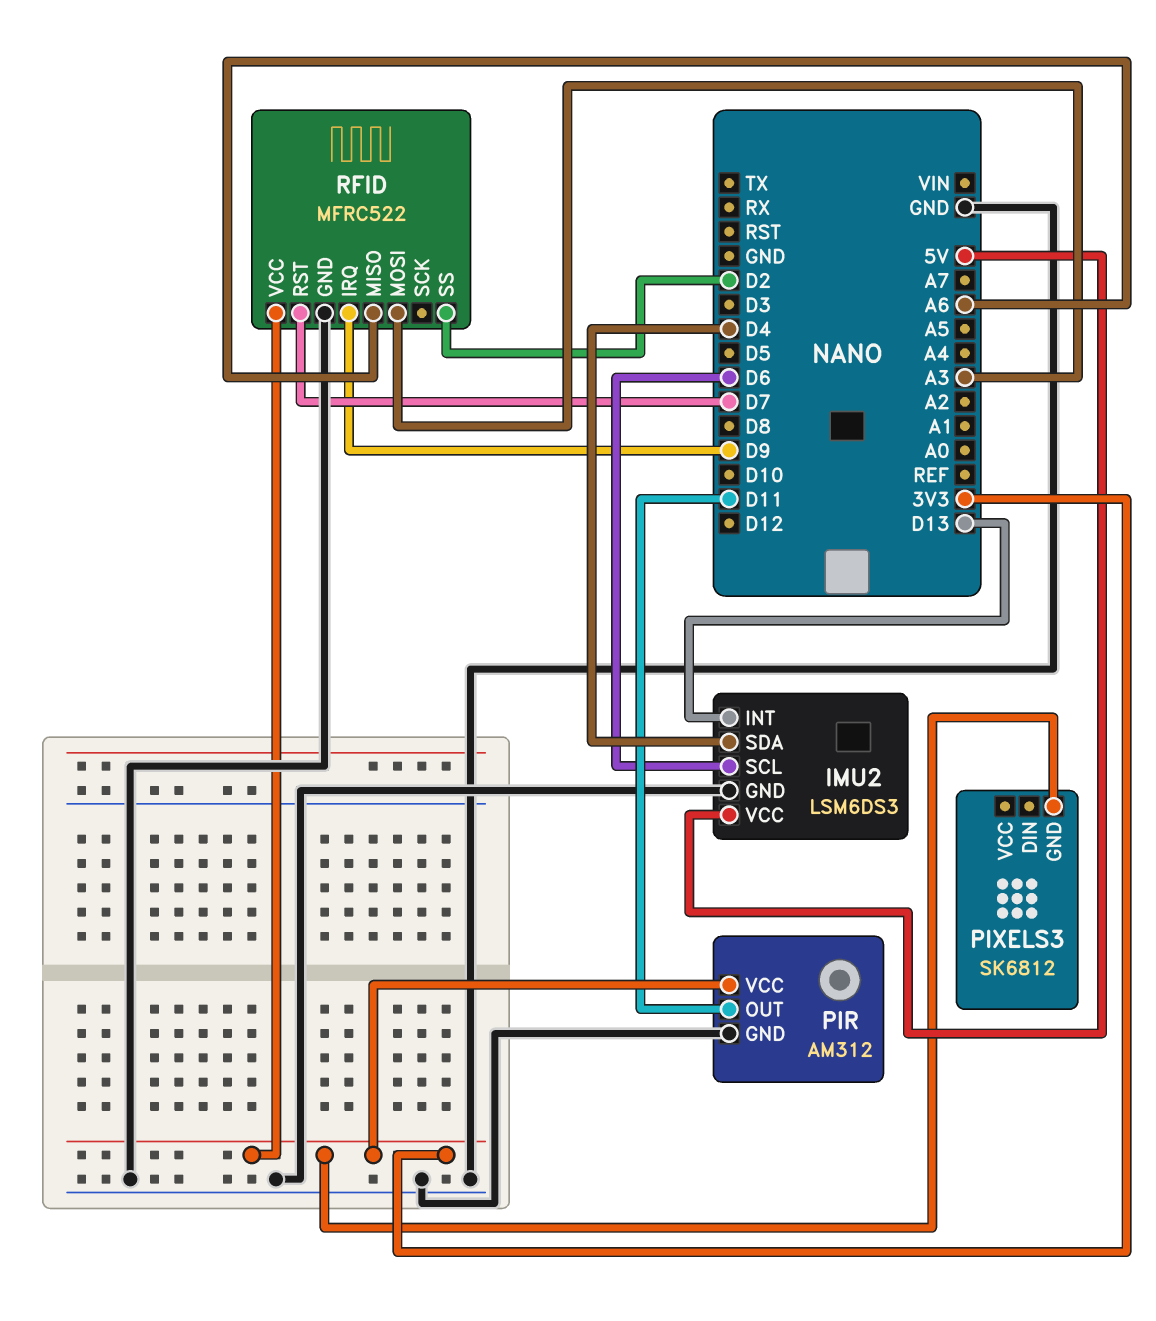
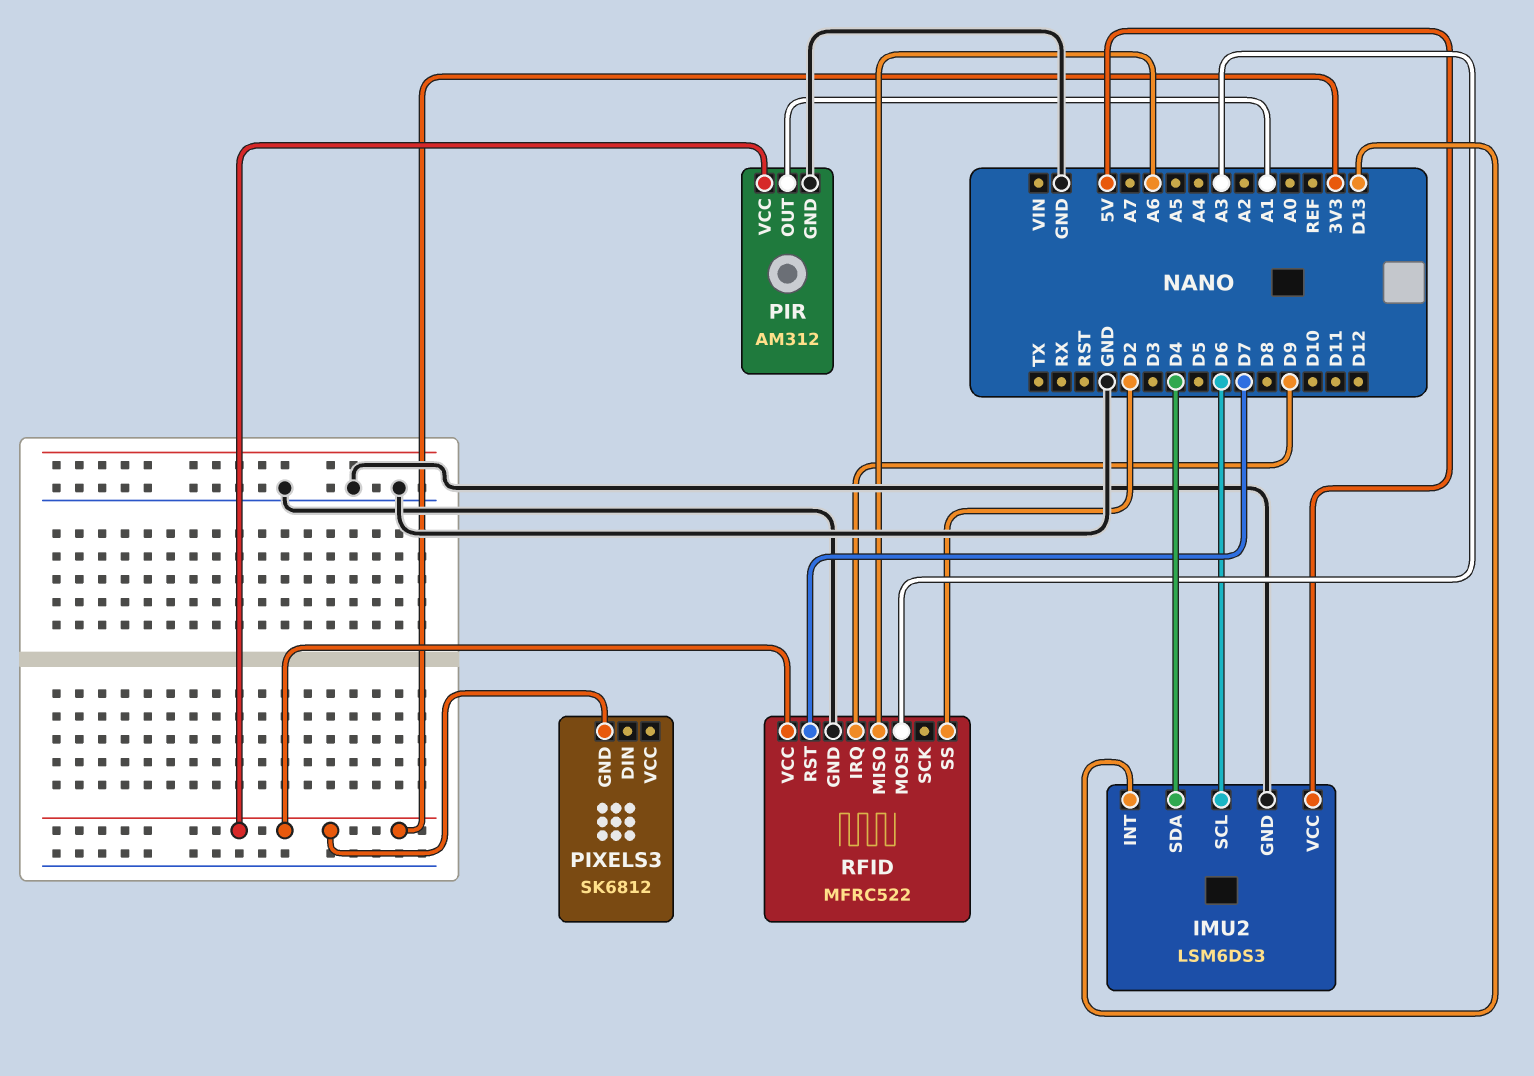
PIR pin OUT: D11 -> A1

